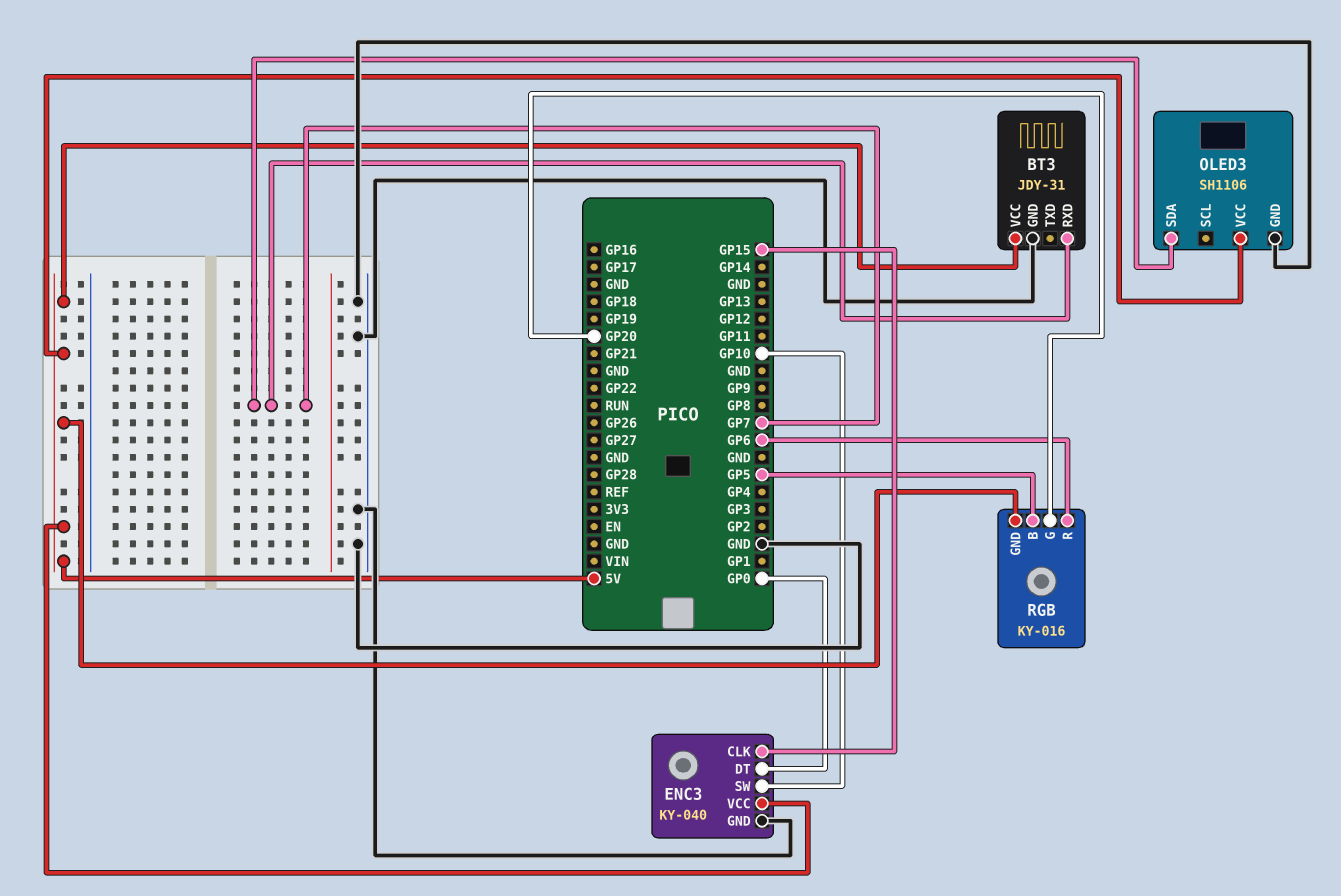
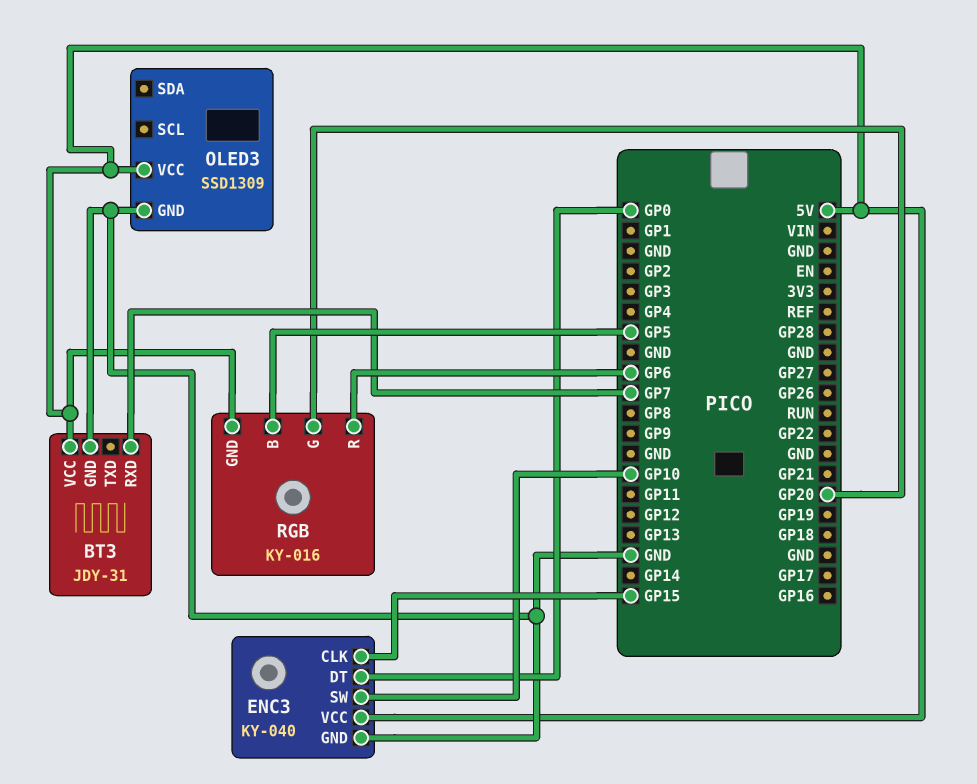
OLED3: SH1106 -> SSD1309
OLED3 pin SDA: GP7 -> none

